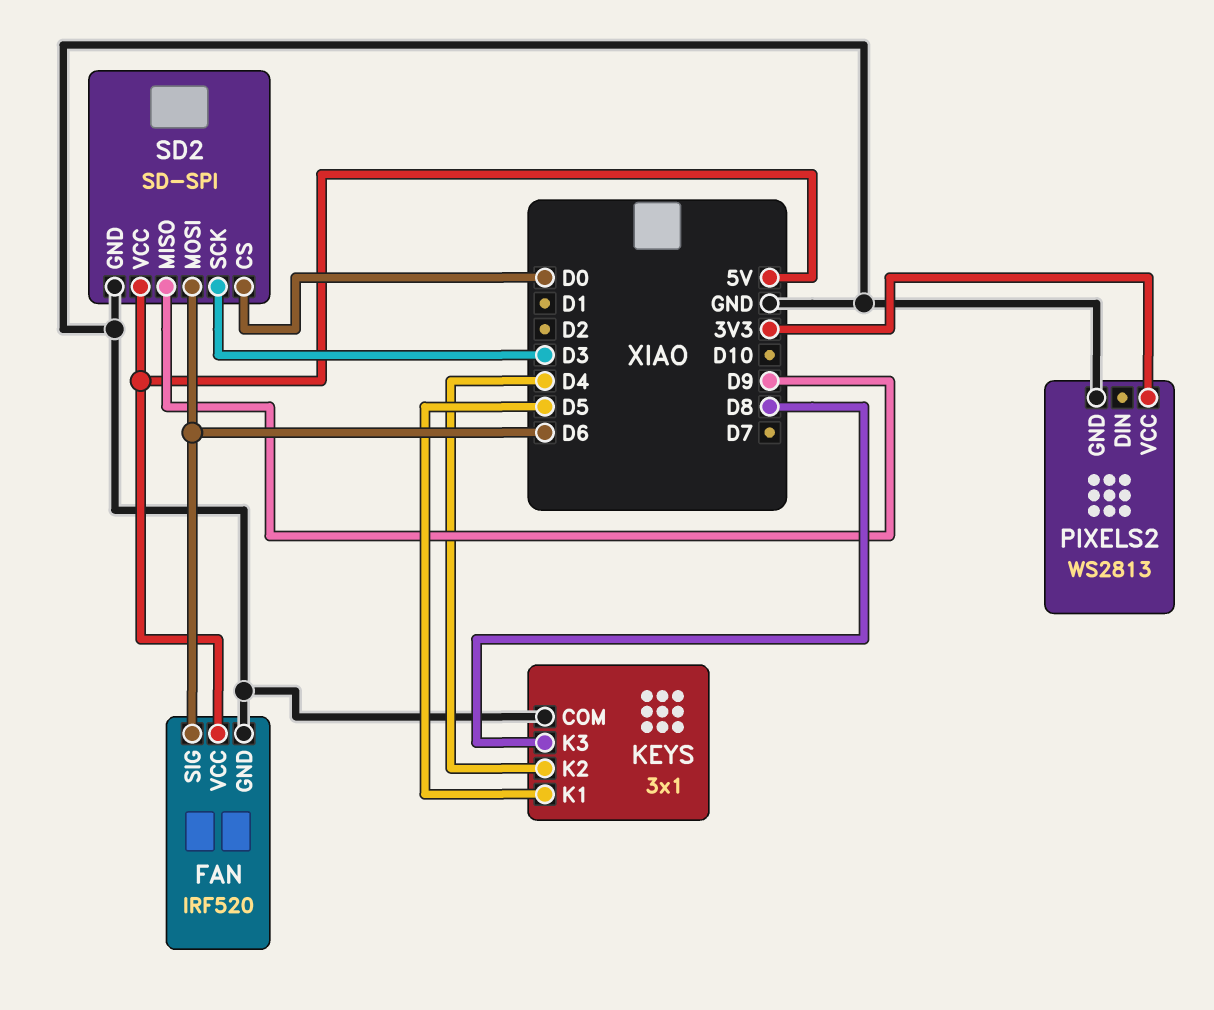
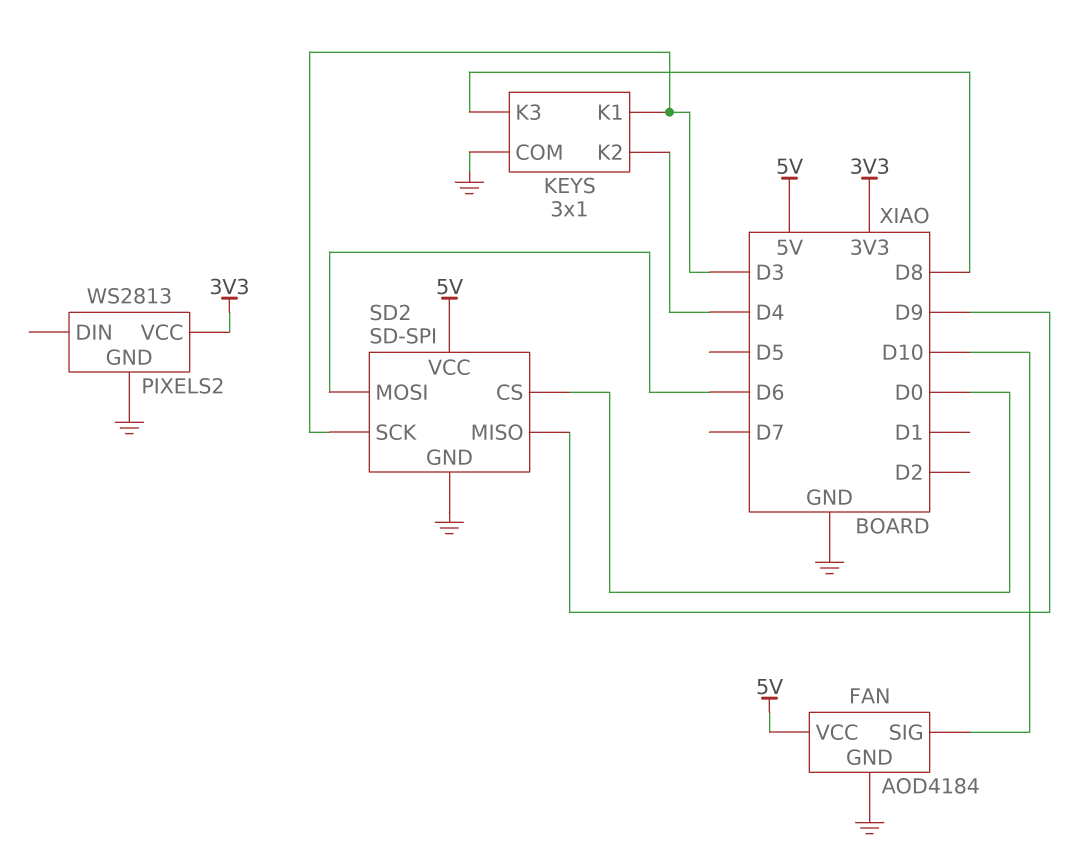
FAN: IRF520 -> AOD4184
FAN pin SIG: D6 -> D10
KEYS pin K1: D5 -> D3

